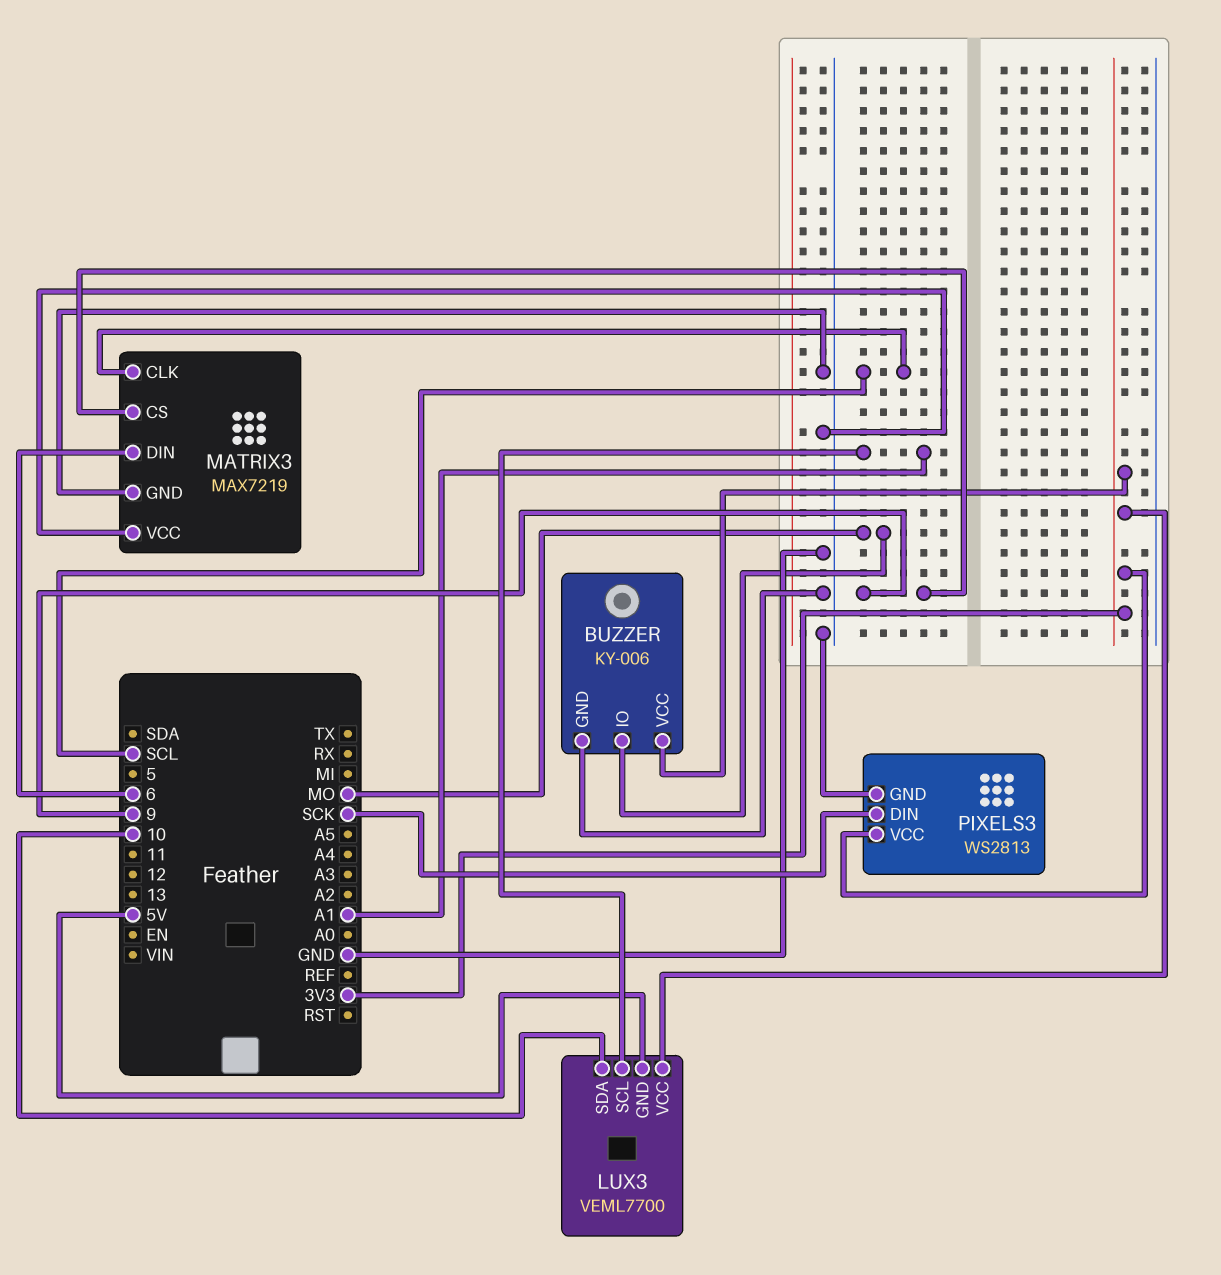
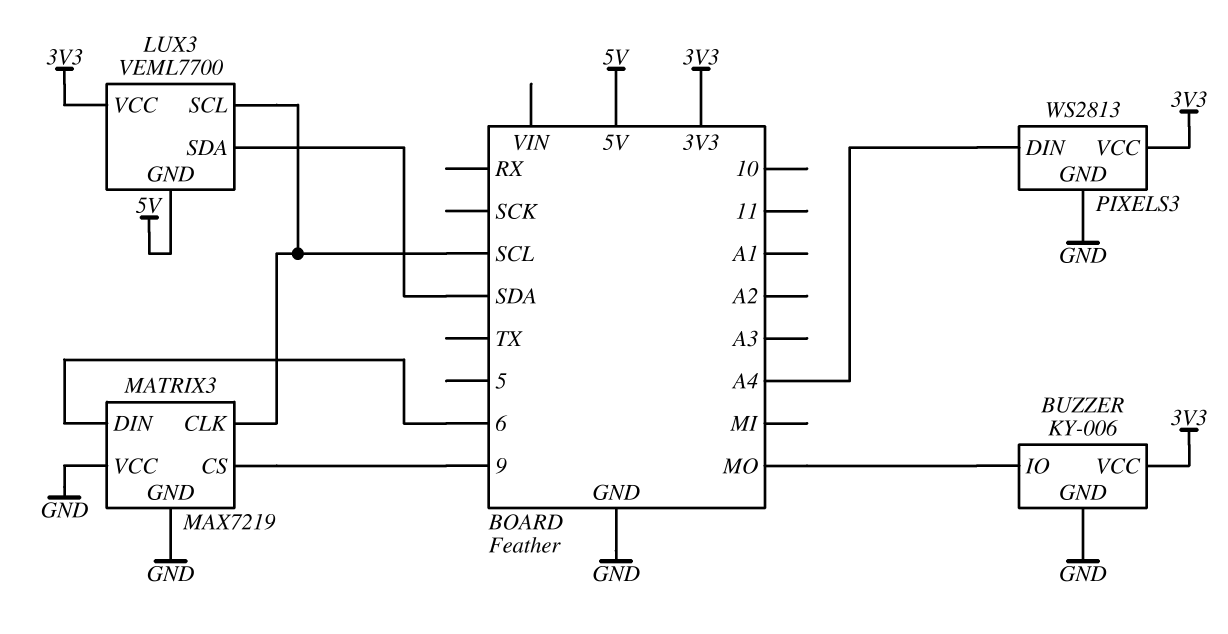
LUX3 pin SCL: A1 -> SCL
LUX3 pin SDA: 10 -> SDA
PIXELS3 pin DIN: SCK -> A4

